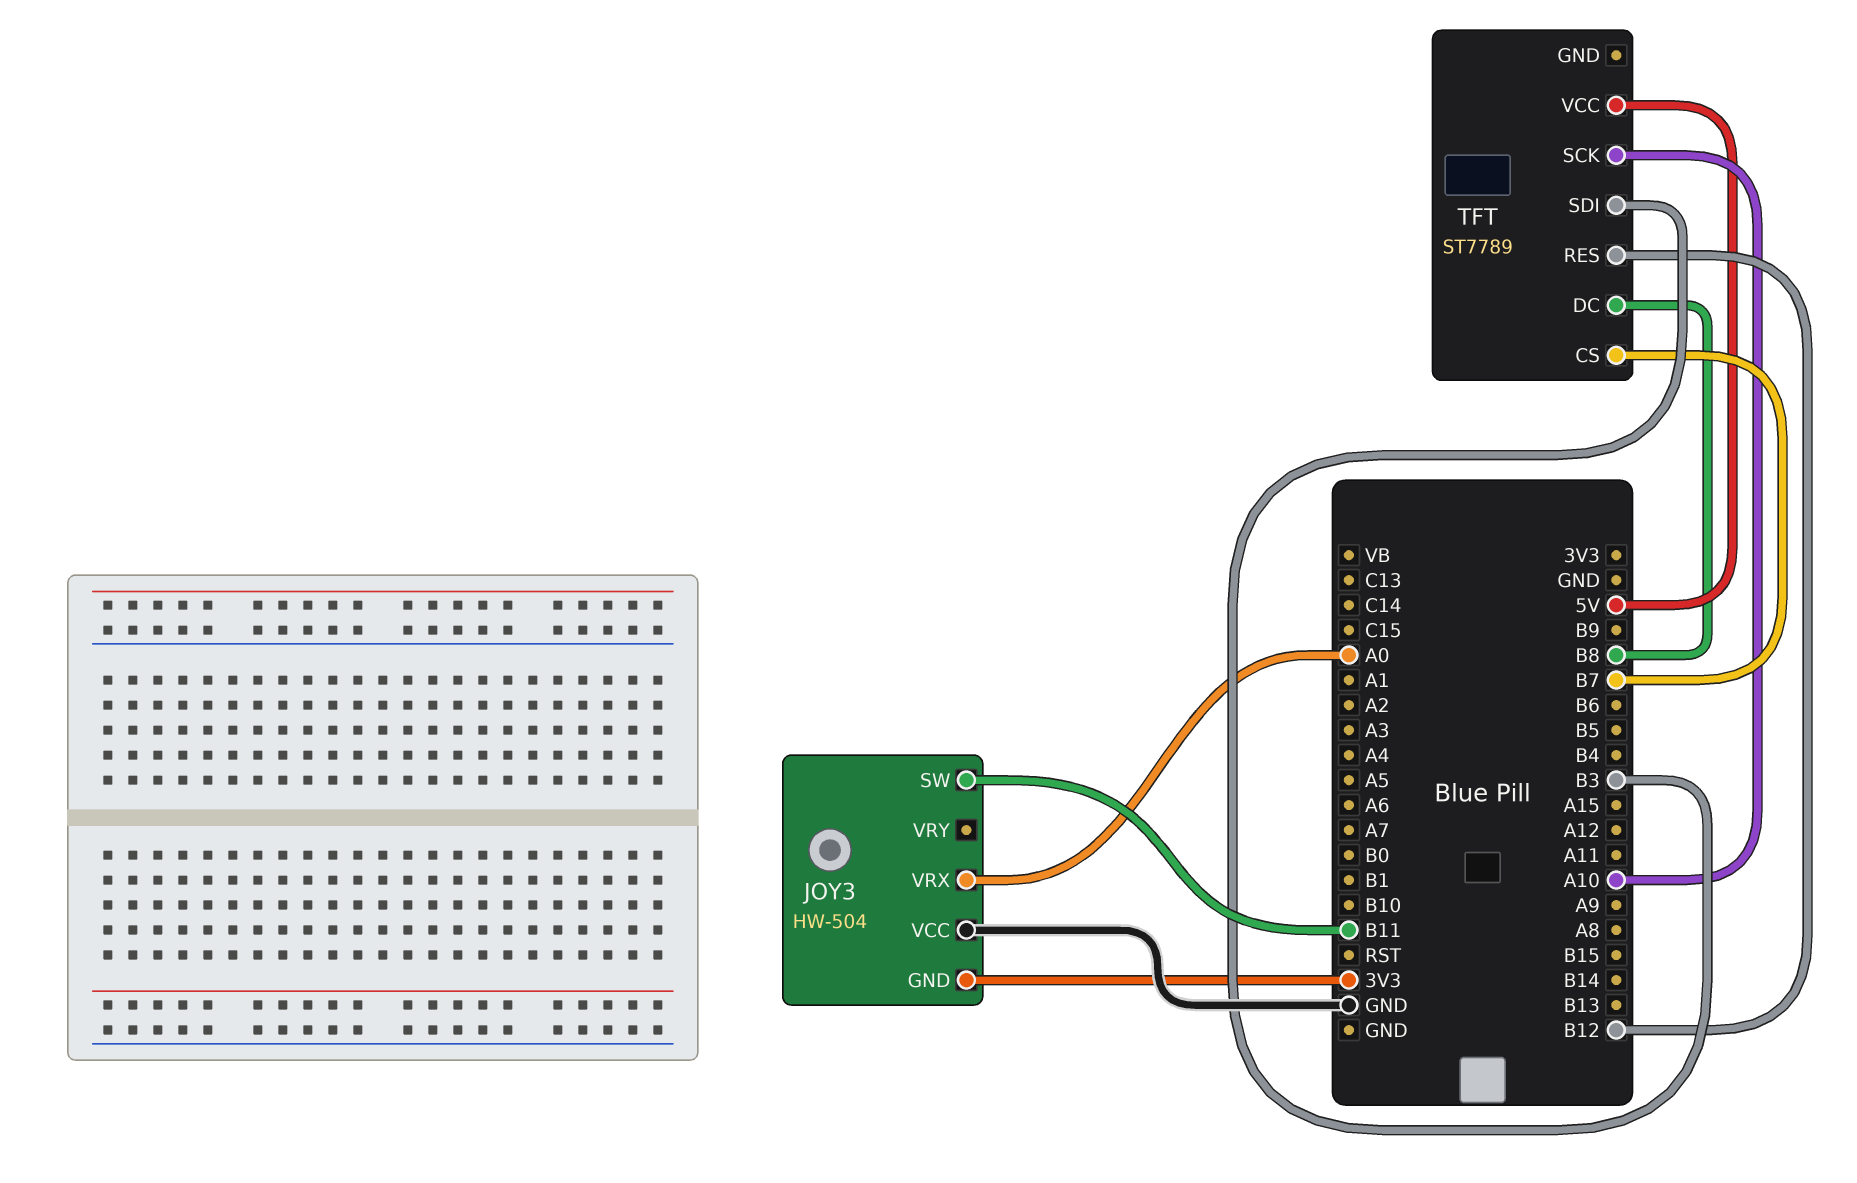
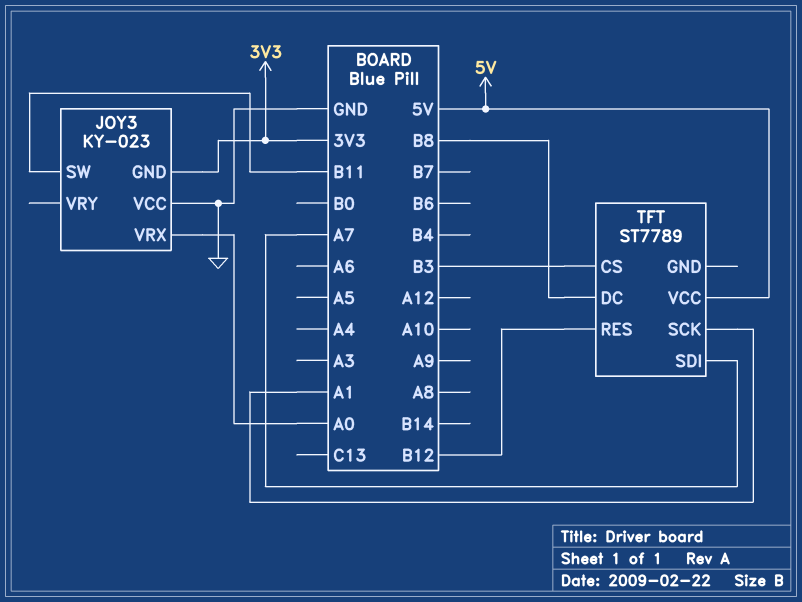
JOY3: HW-504 -> KY-023
TFT pin CS: B7 -> B3
TFT pin SCK: A10 -> A1
TFT pin SDI: B3 -> A7

